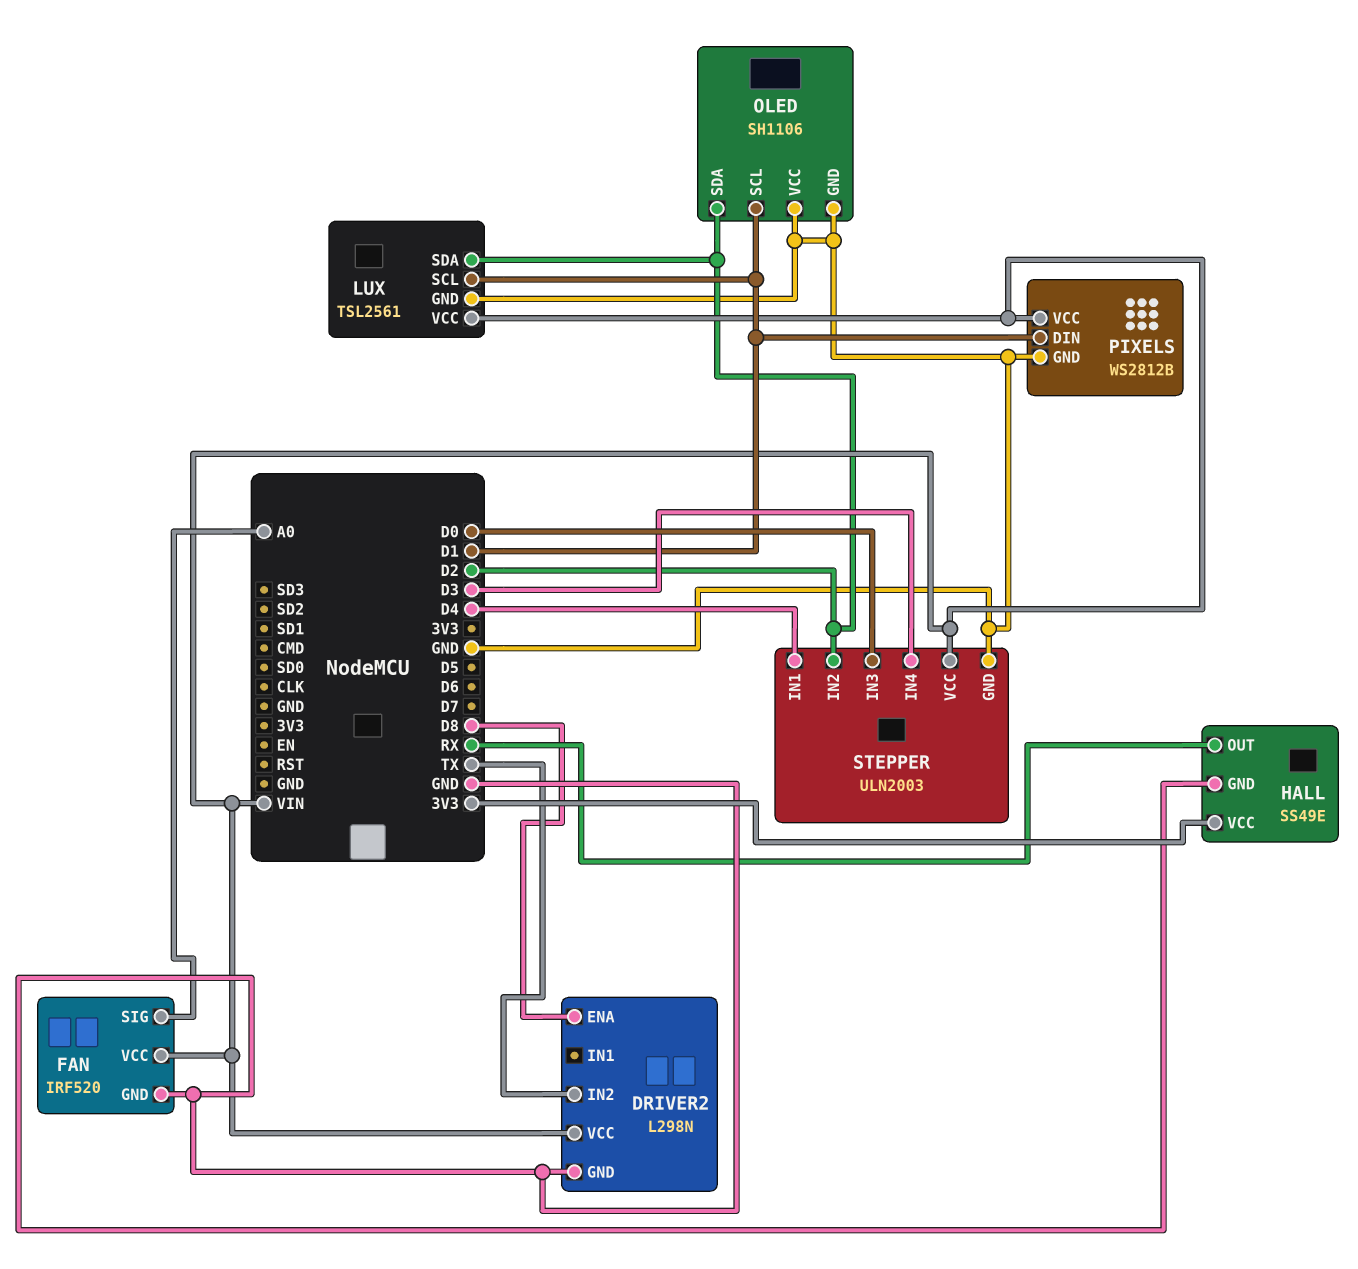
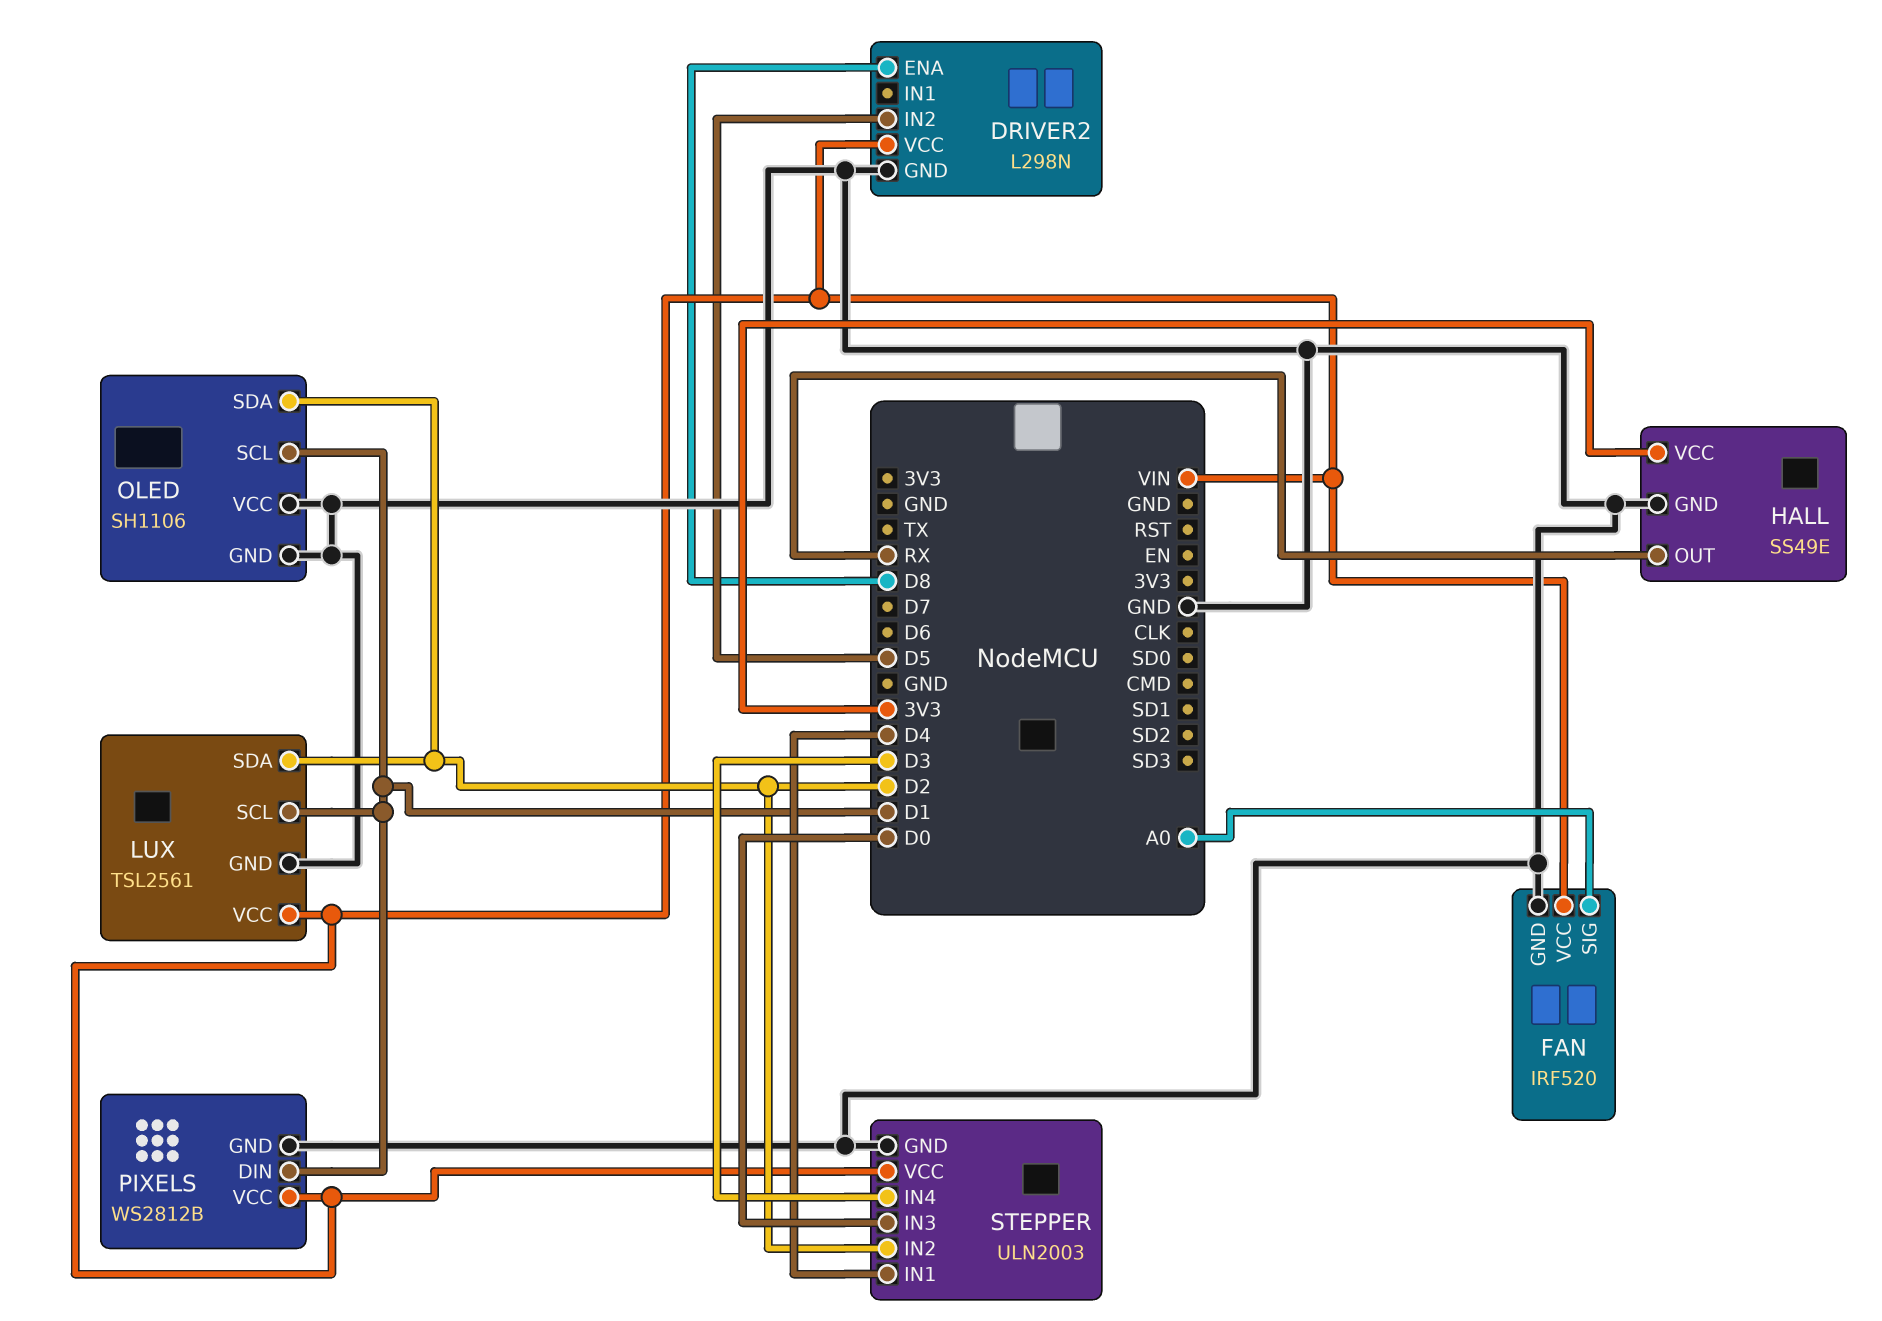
DRIVER2 pin IN2: TX -> D5

